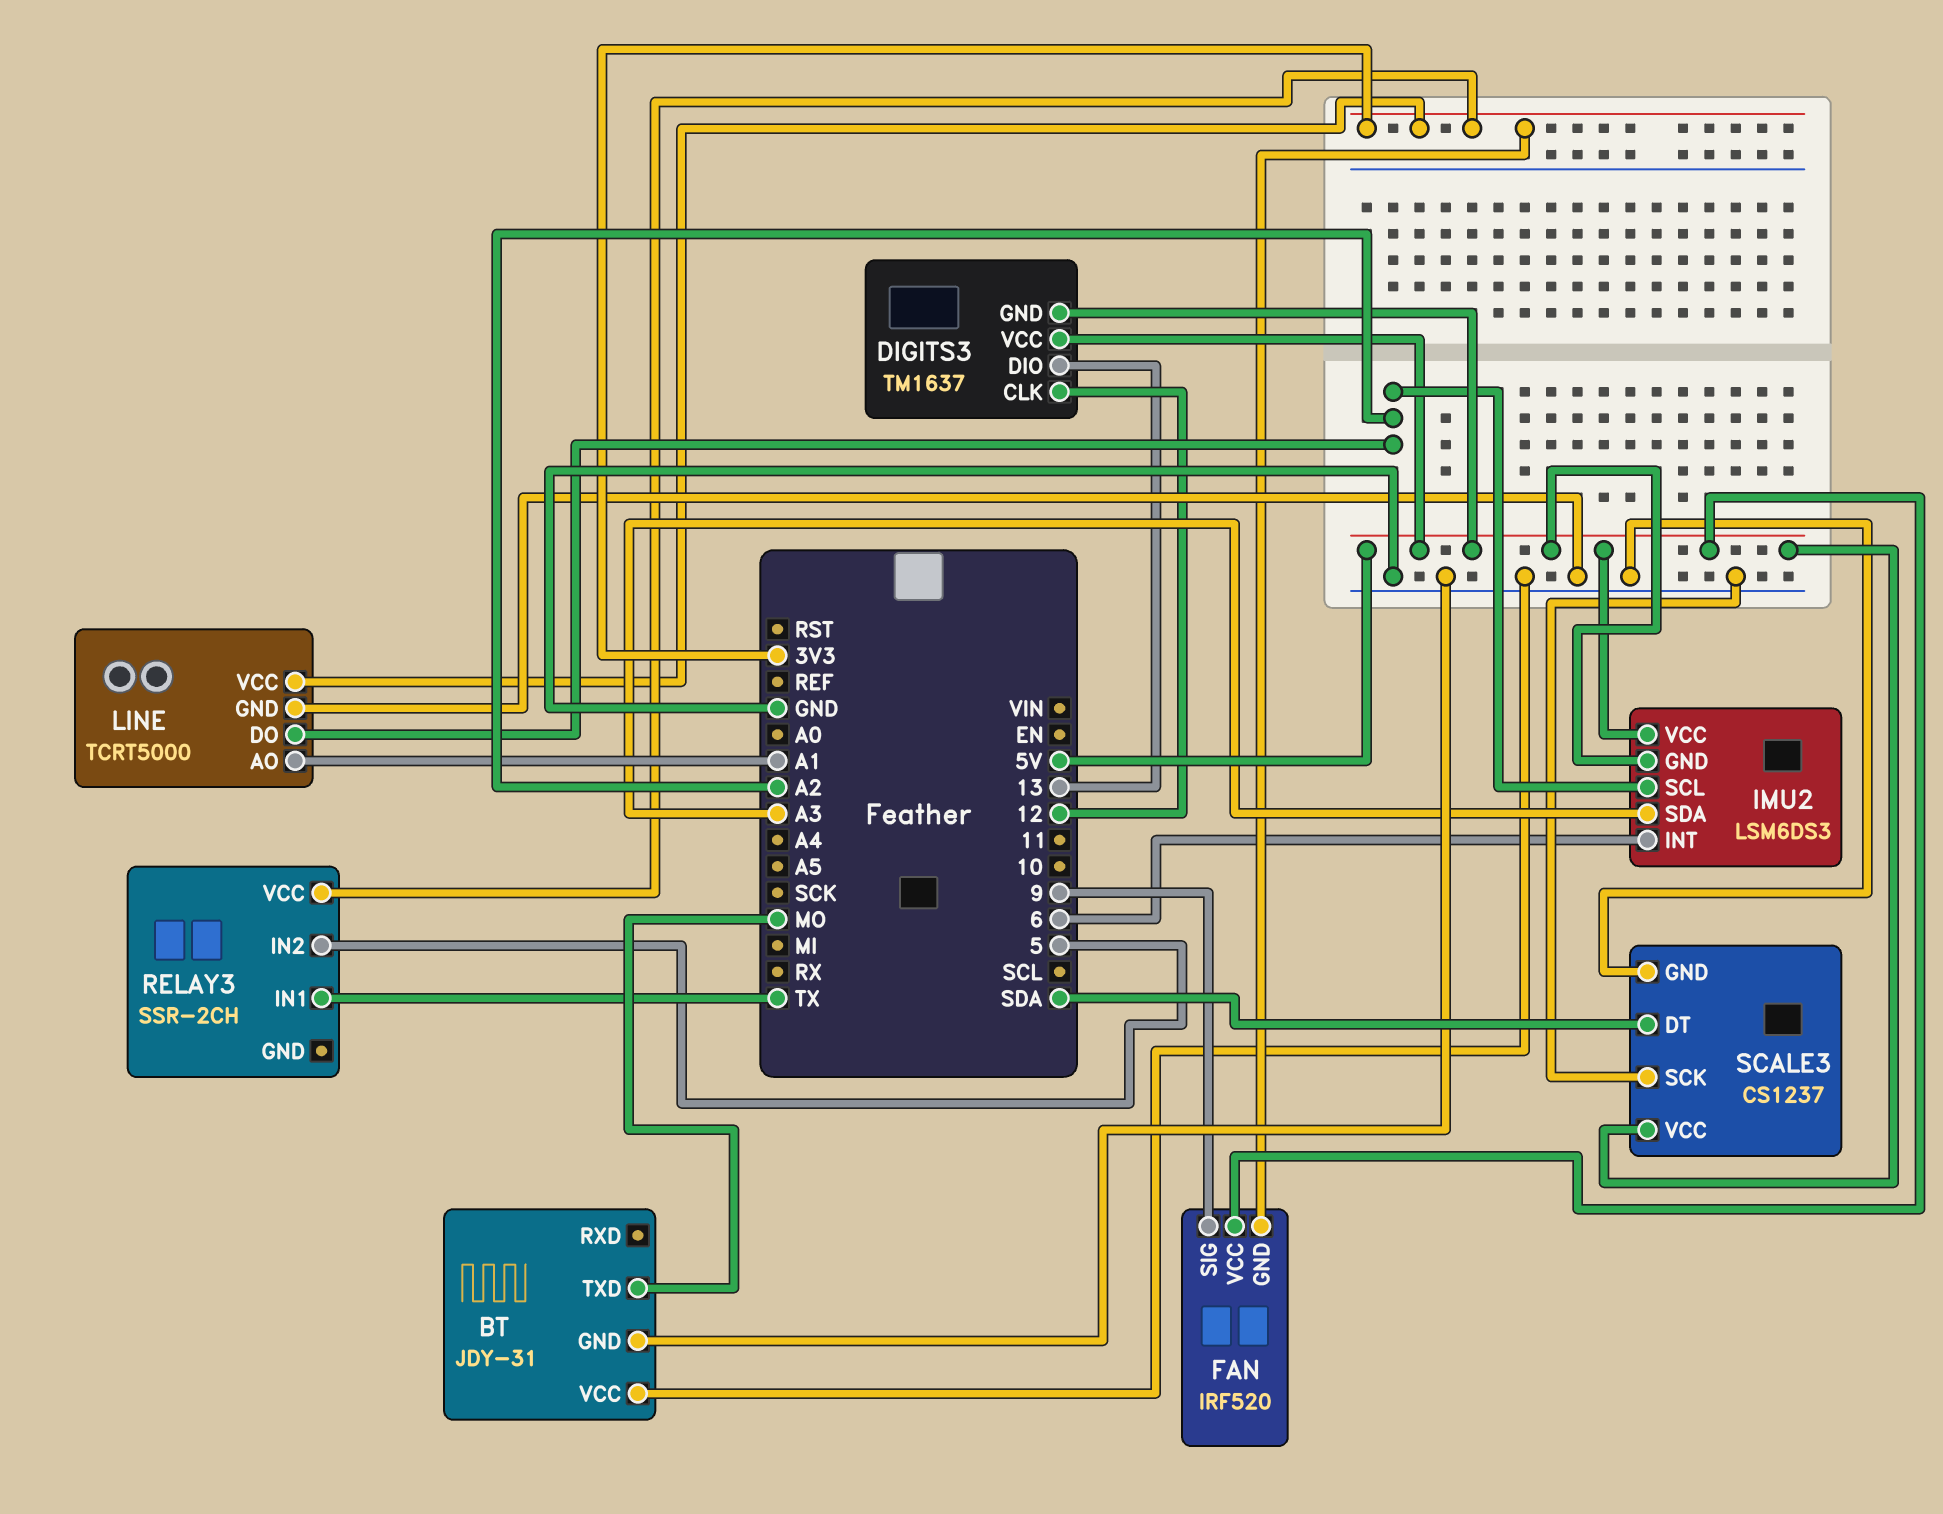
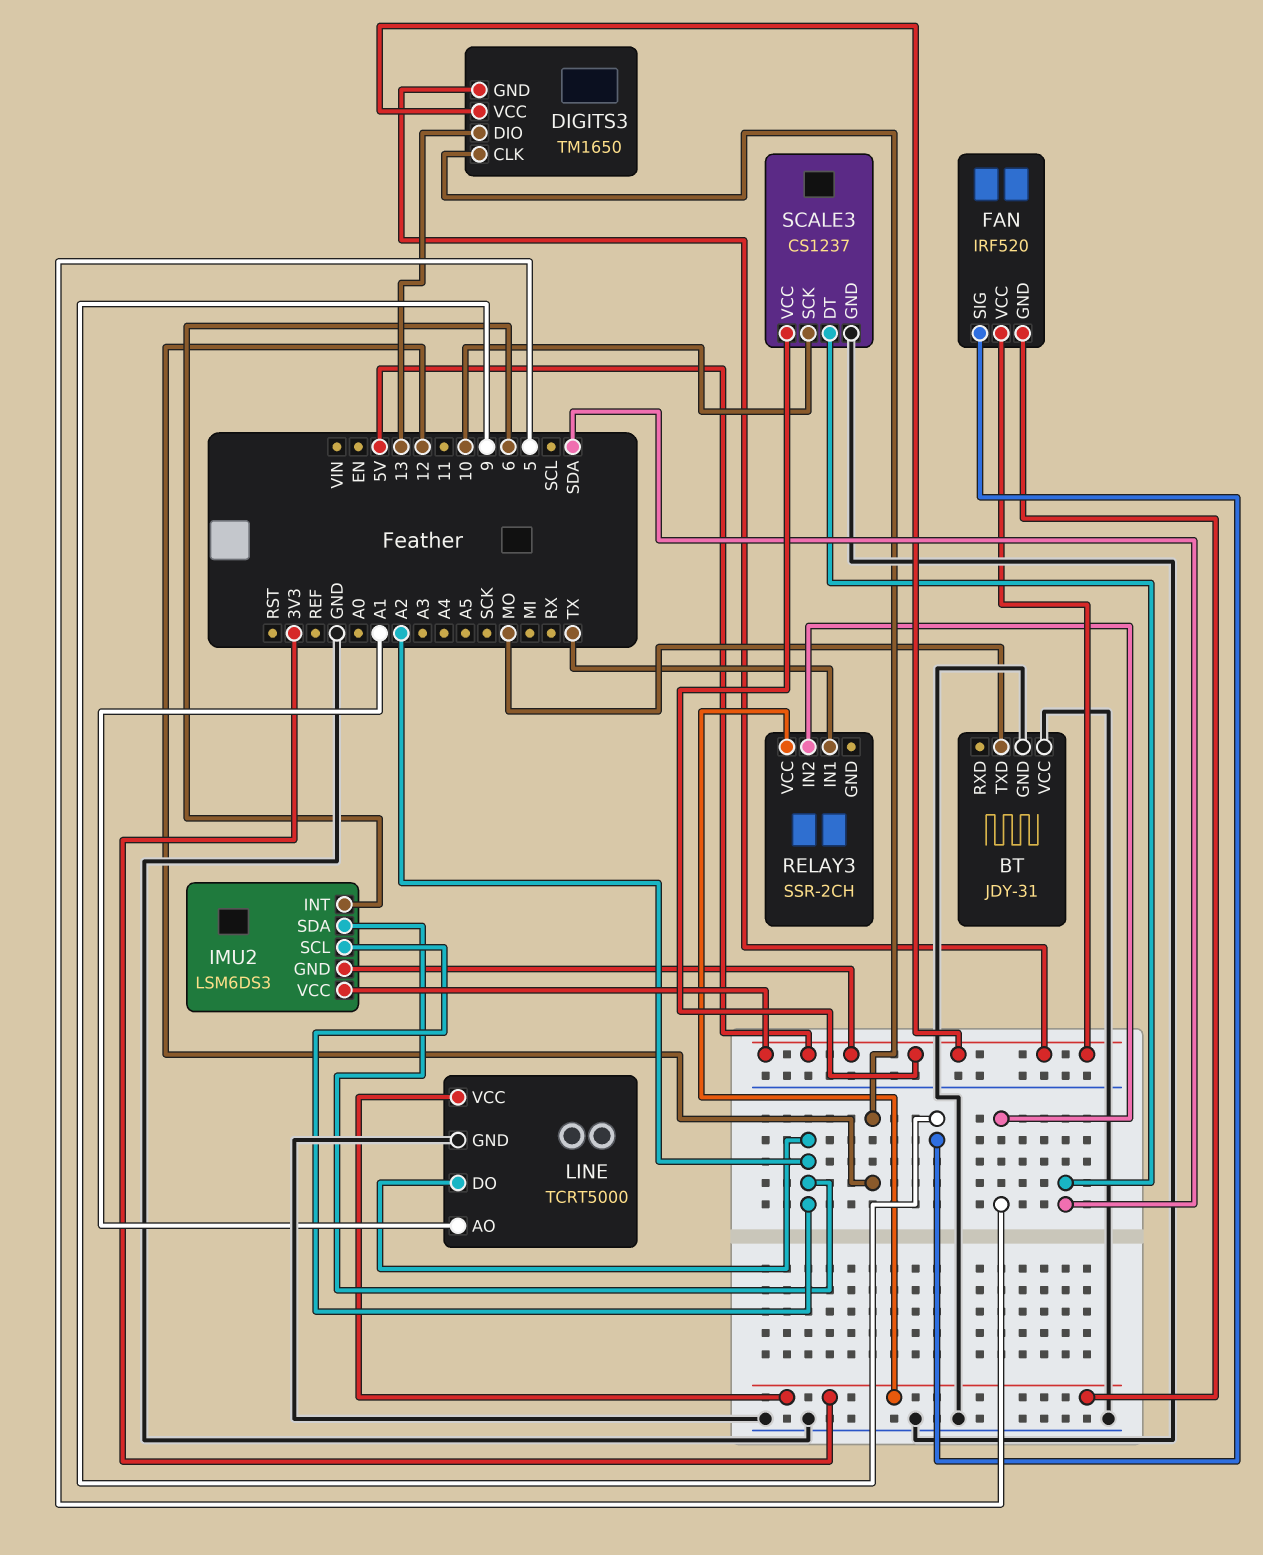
DIGITS3: TM1637 -> TM1650
IMU2 pin SDA: A3 -> A2
SCALE3 pin SCK: GND -> 10

